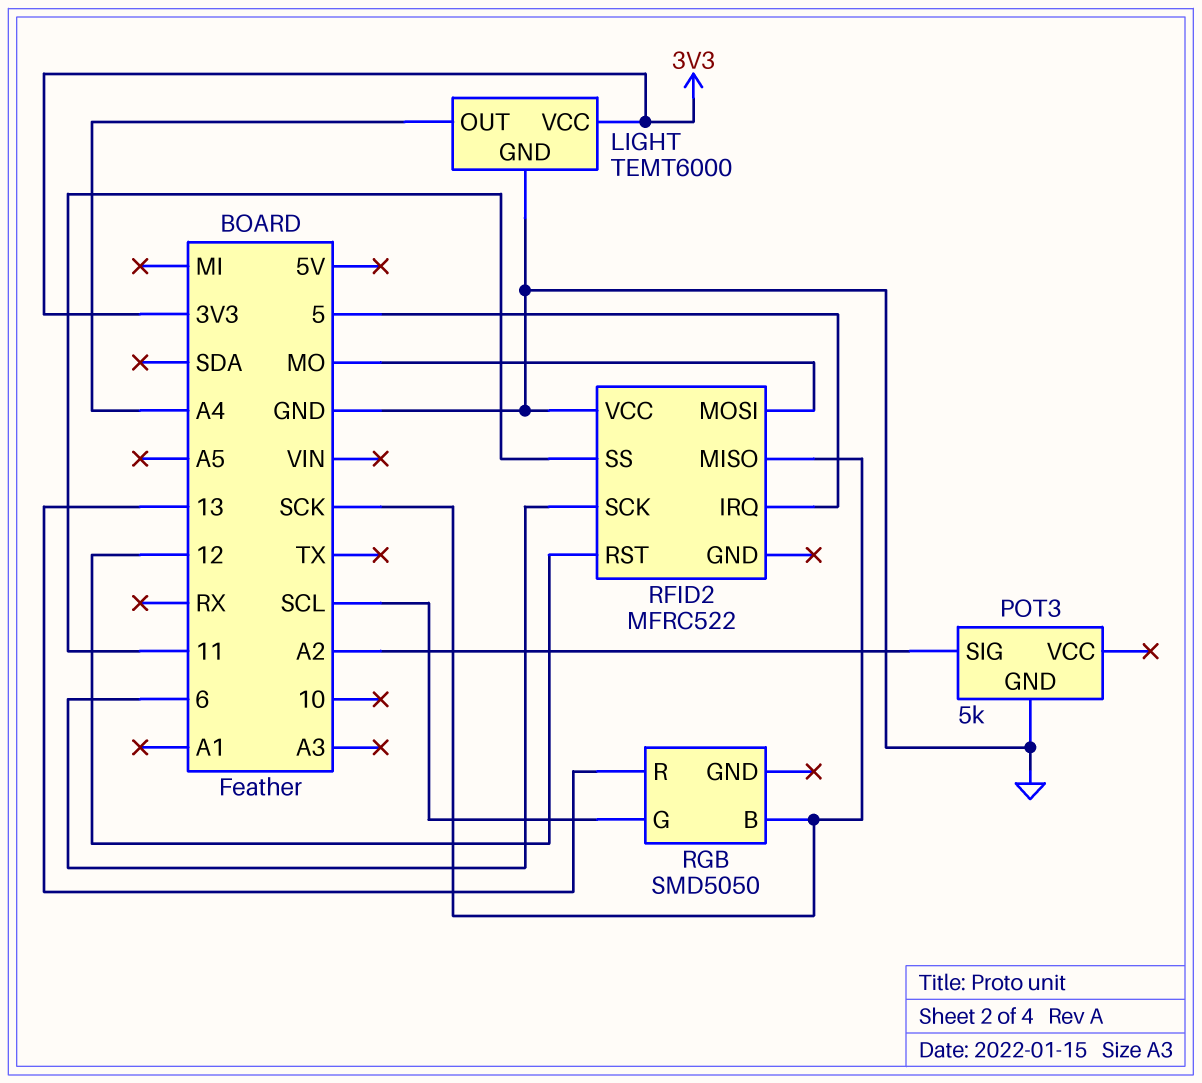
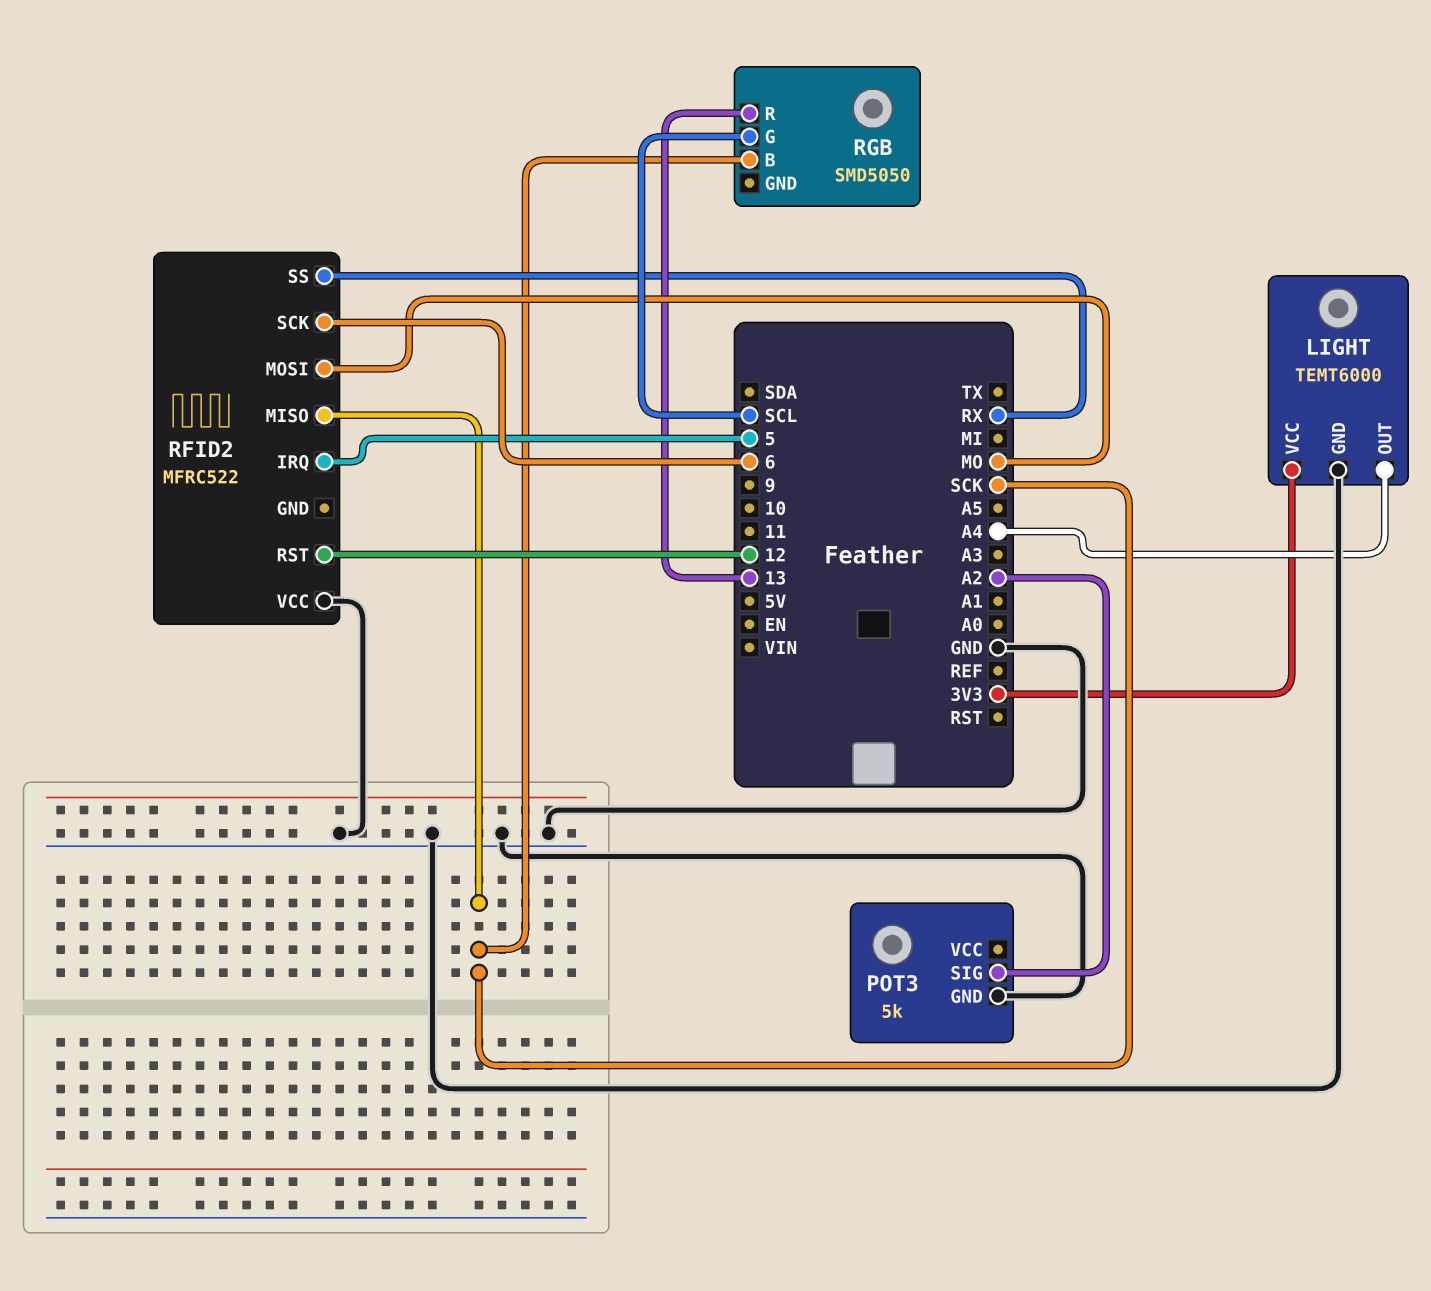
RFID2 pin SS: 11 -> RX

